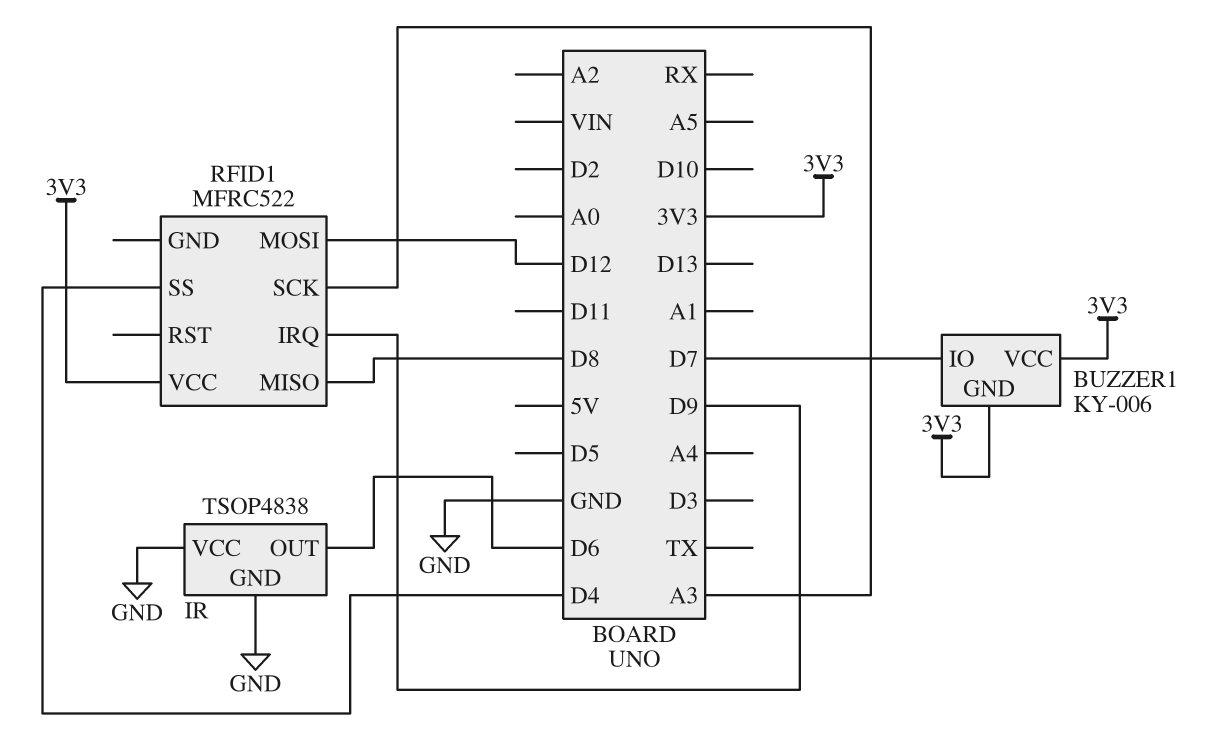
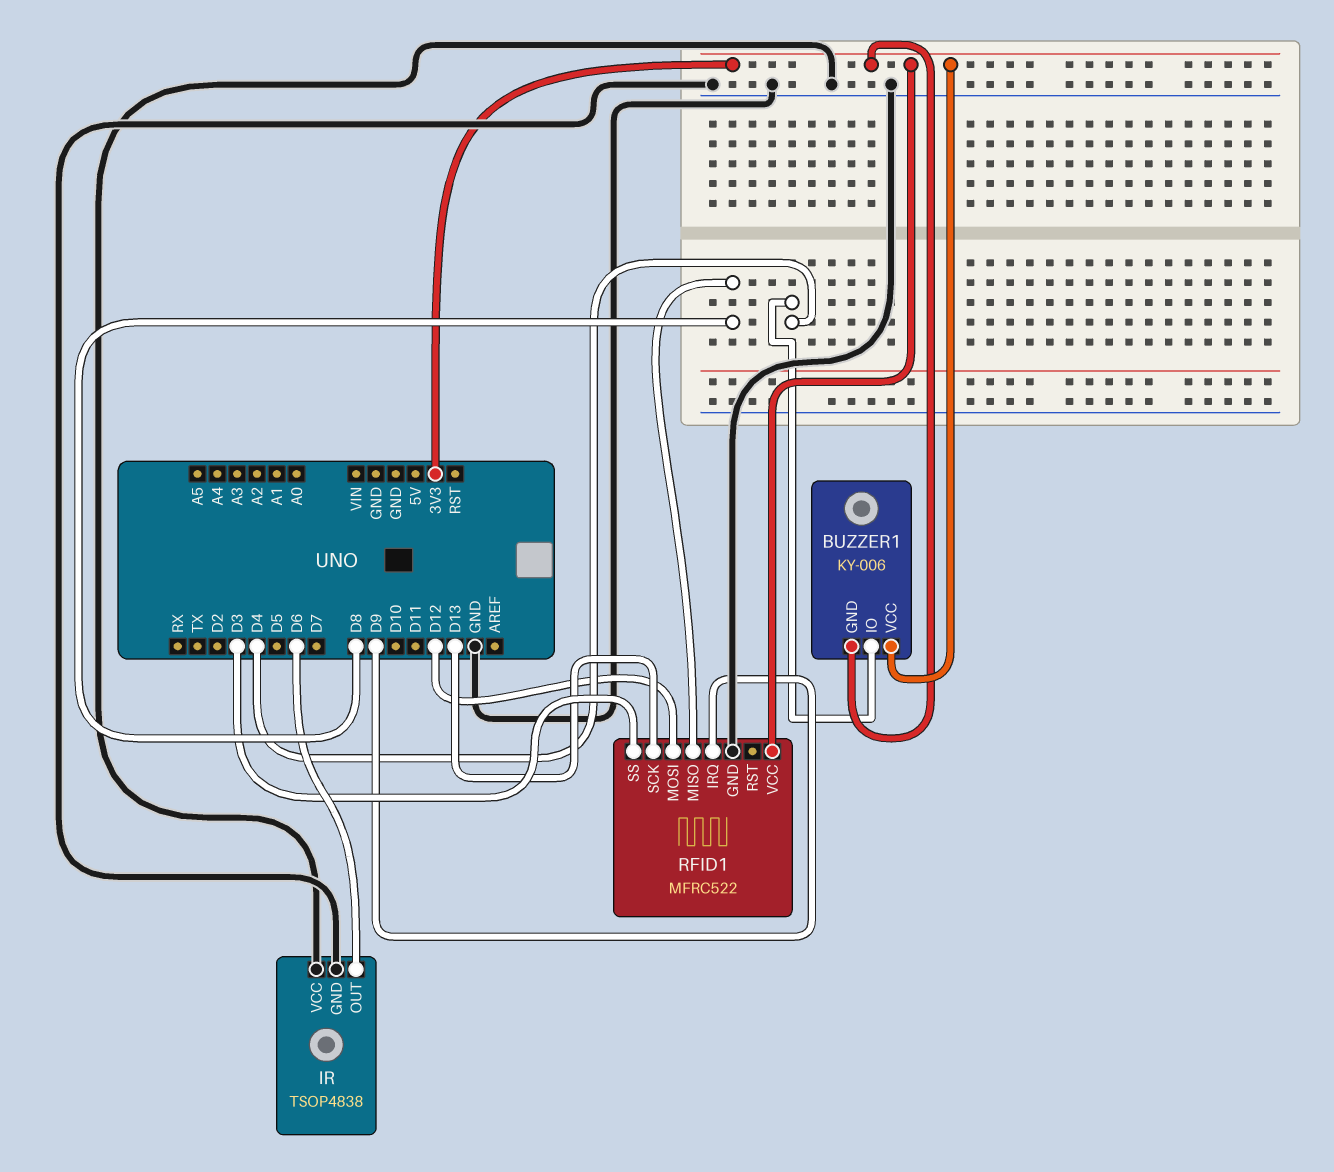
BUZZER1 pin IO: D7 -> D4
RFID1 pin GND: none -> GND
RFID1 pin SCK: A3 -> D13
RFID1 pin SS: D4 -> D3

